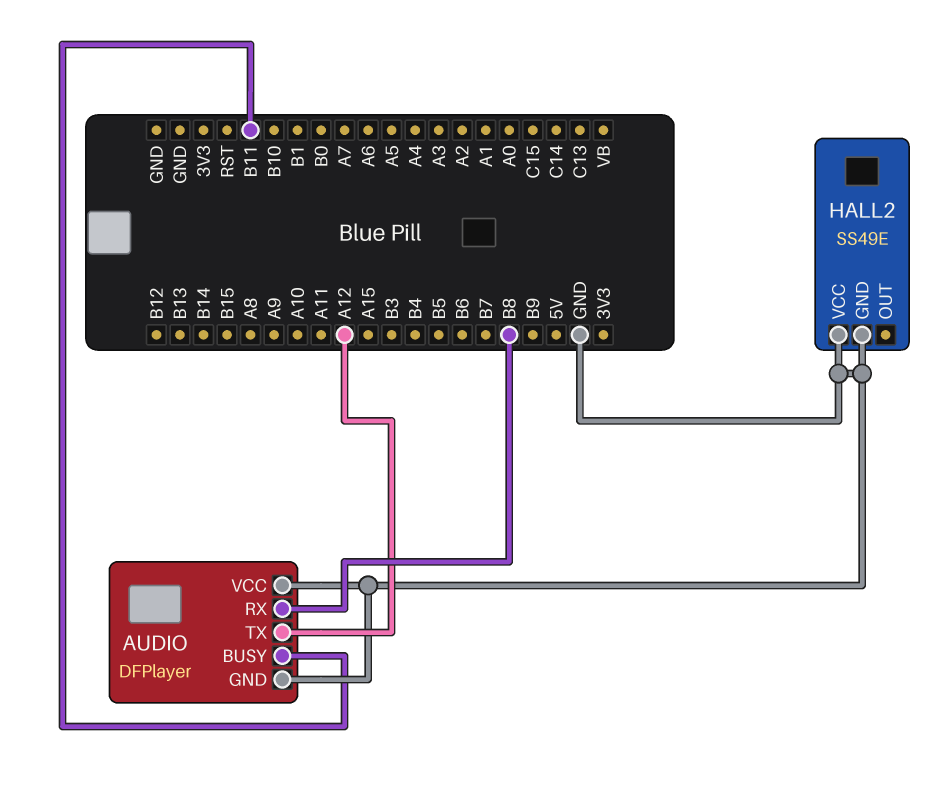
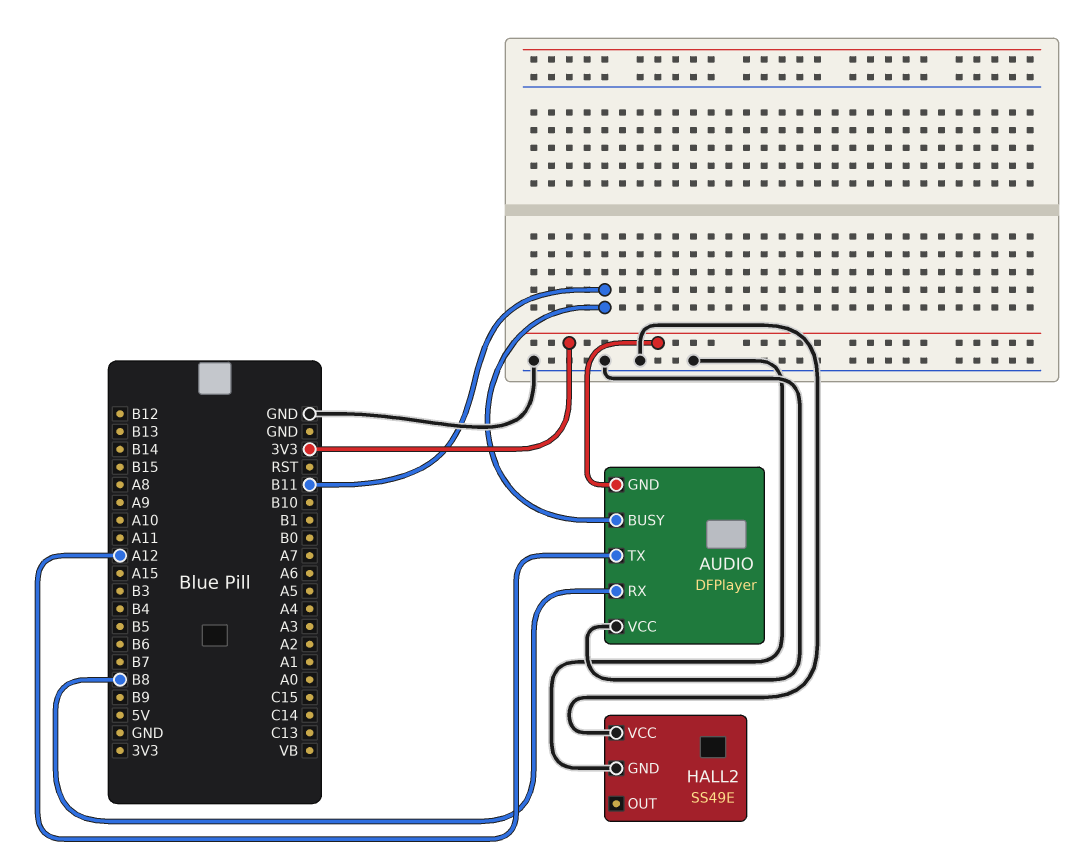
AUDIO pin GND: GND -> 3V3

